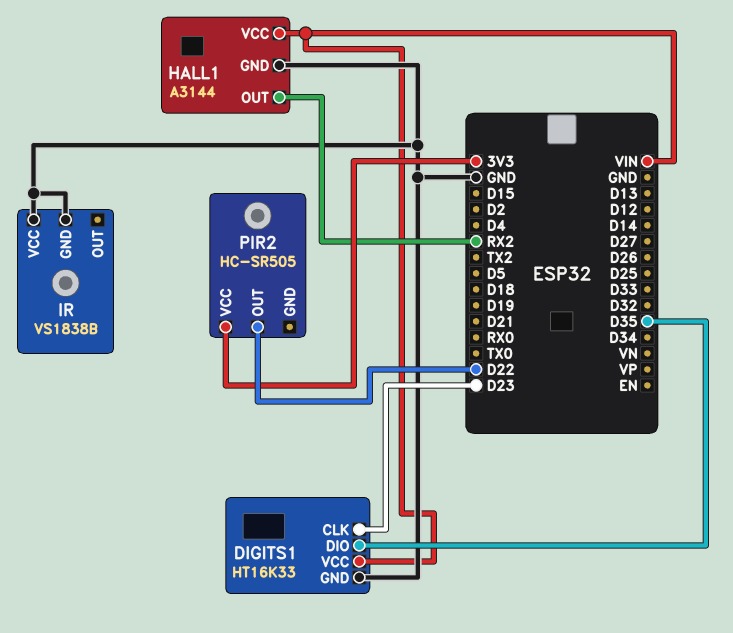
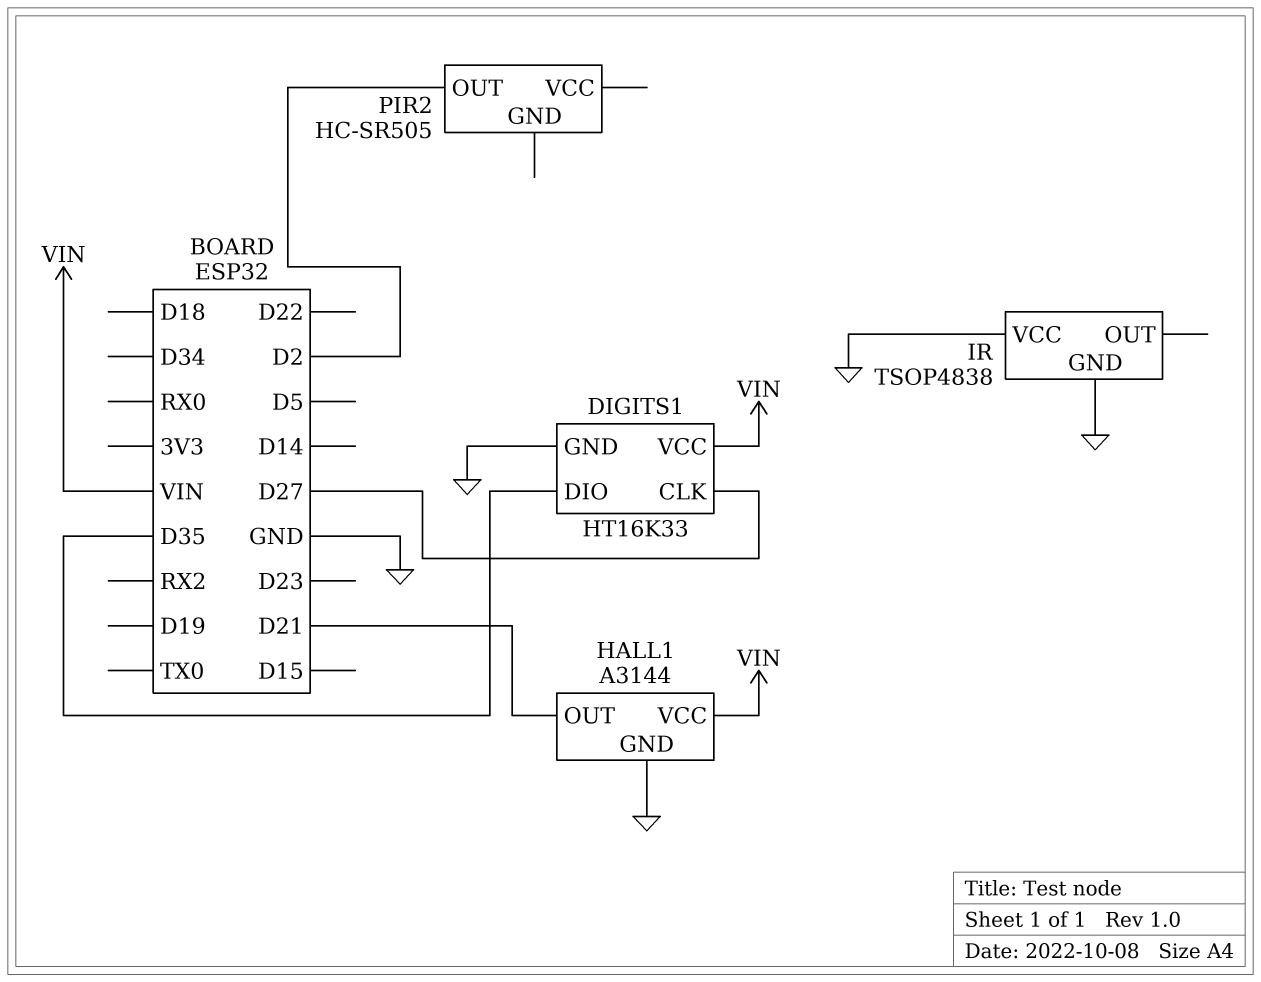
DIGITS1 pin CLK: D23 -> D27
HALL1 pin OUT: RX2 -> D21
IR: VS1838B -> TSOP4838
PIR2 pin OUT: D22 -> D2
PIR2 pin VCC: 3V3 -> none

